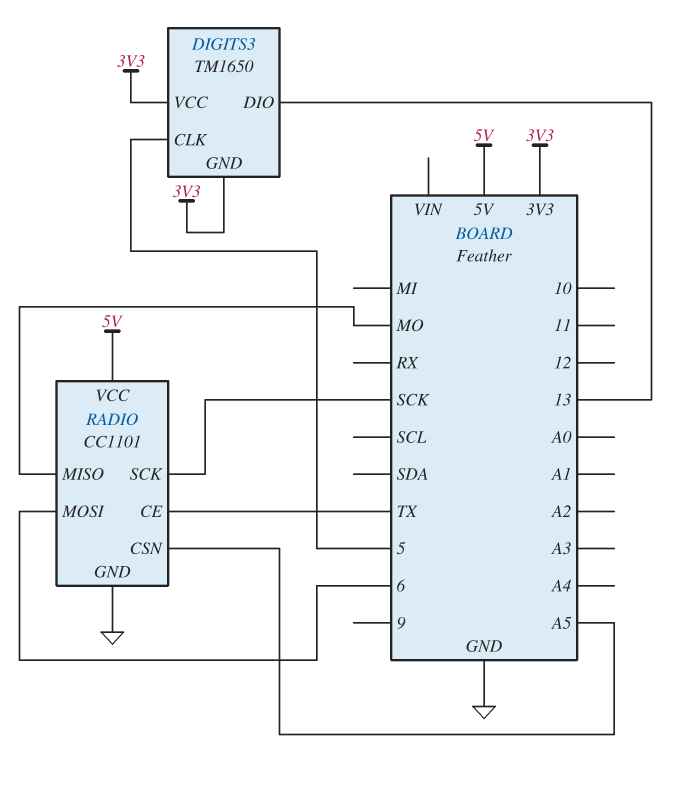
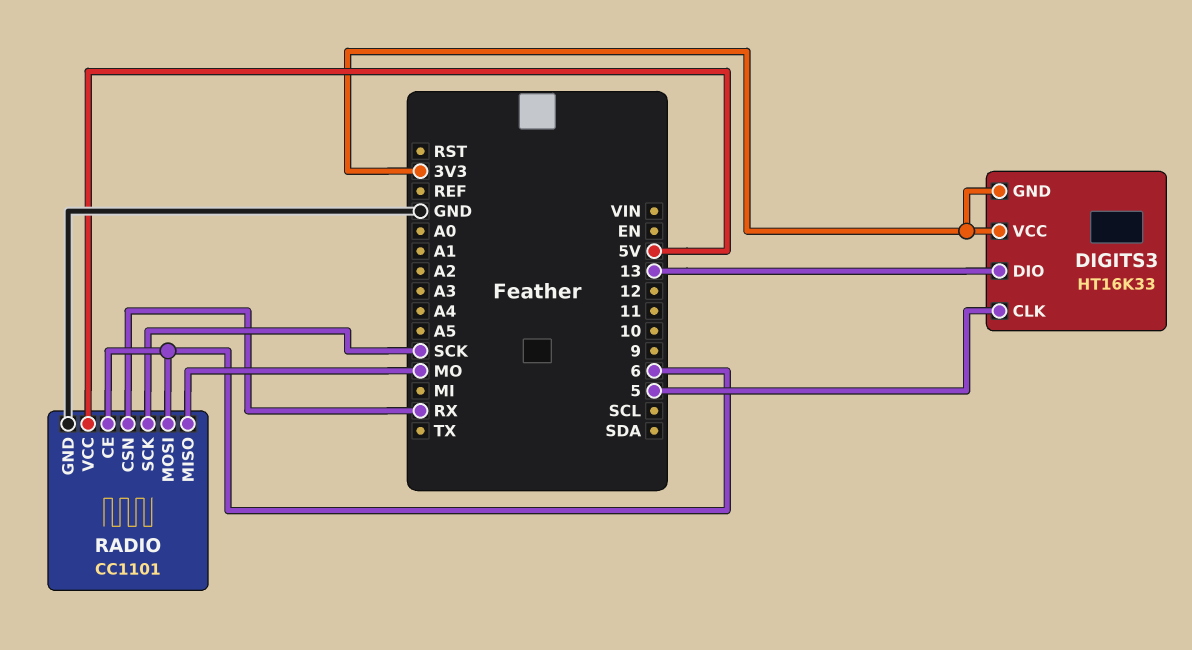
DIGITS3: TM1650 -> HT16K33
RADIO pin CE: TX -> 6
RADIO pin CSN: A5 -> RX

